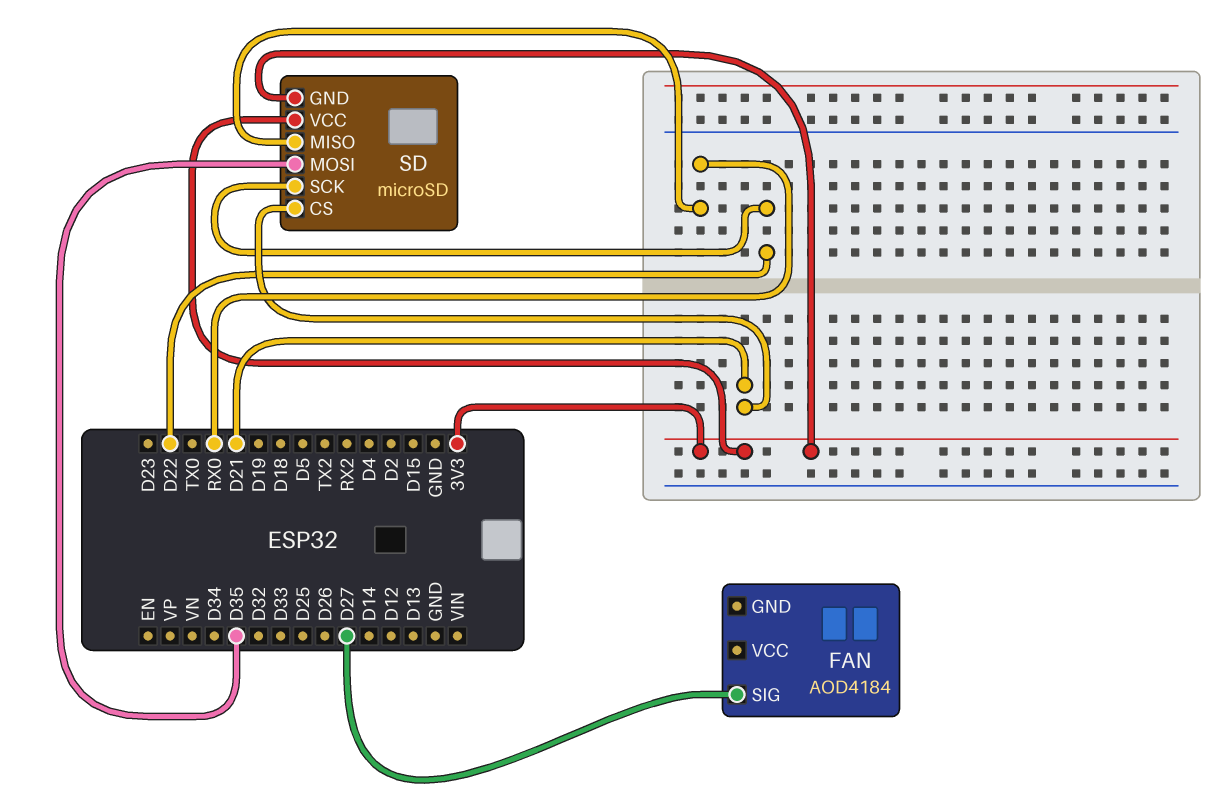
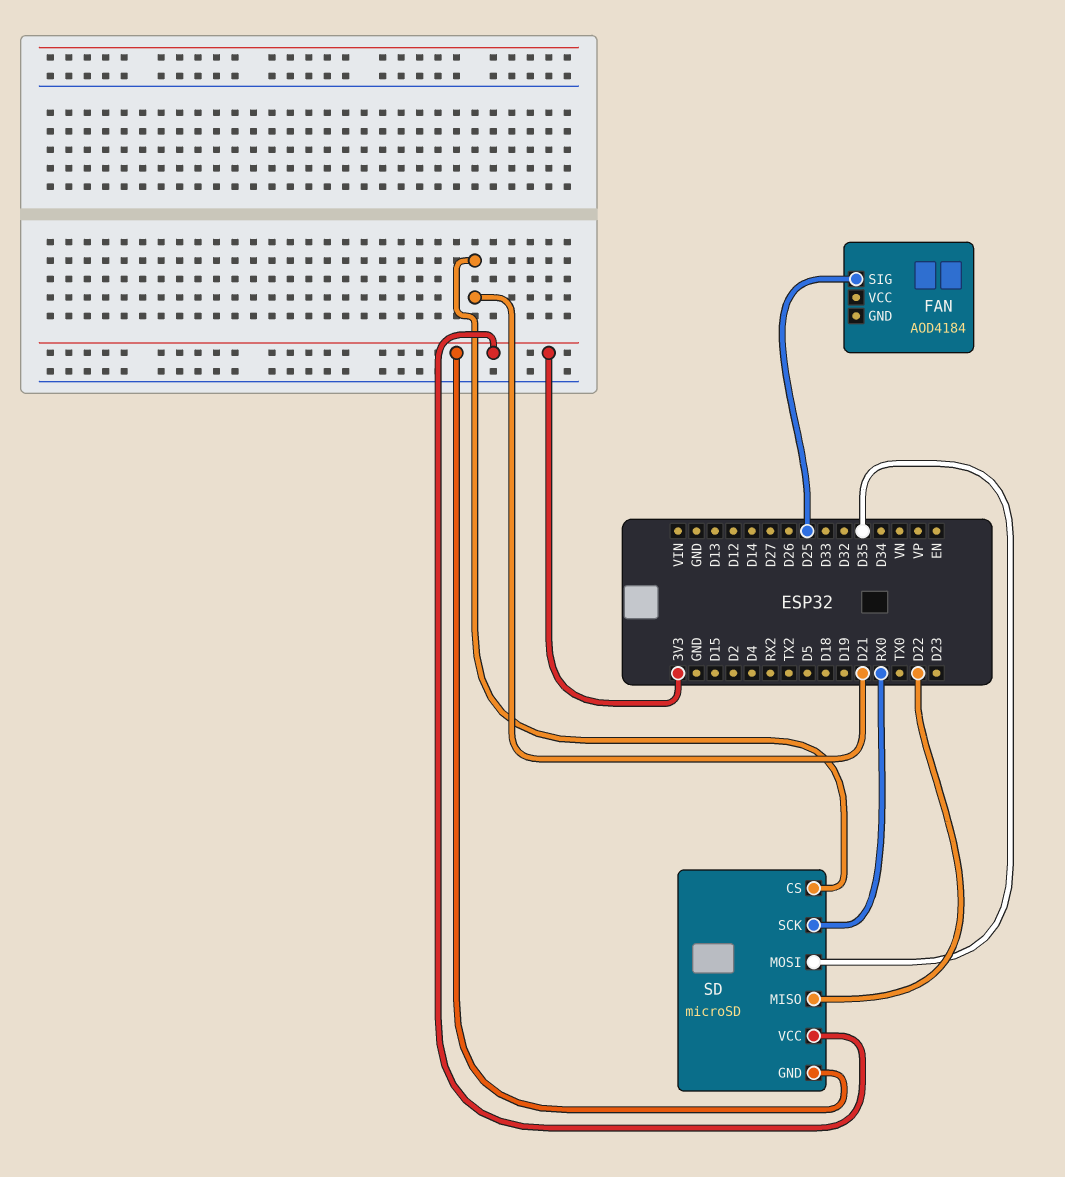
FAN pin SIG: D27 -> D25
SD pin MISO: RX0 -> D22
SD pin SCK: D22 -> RX0

